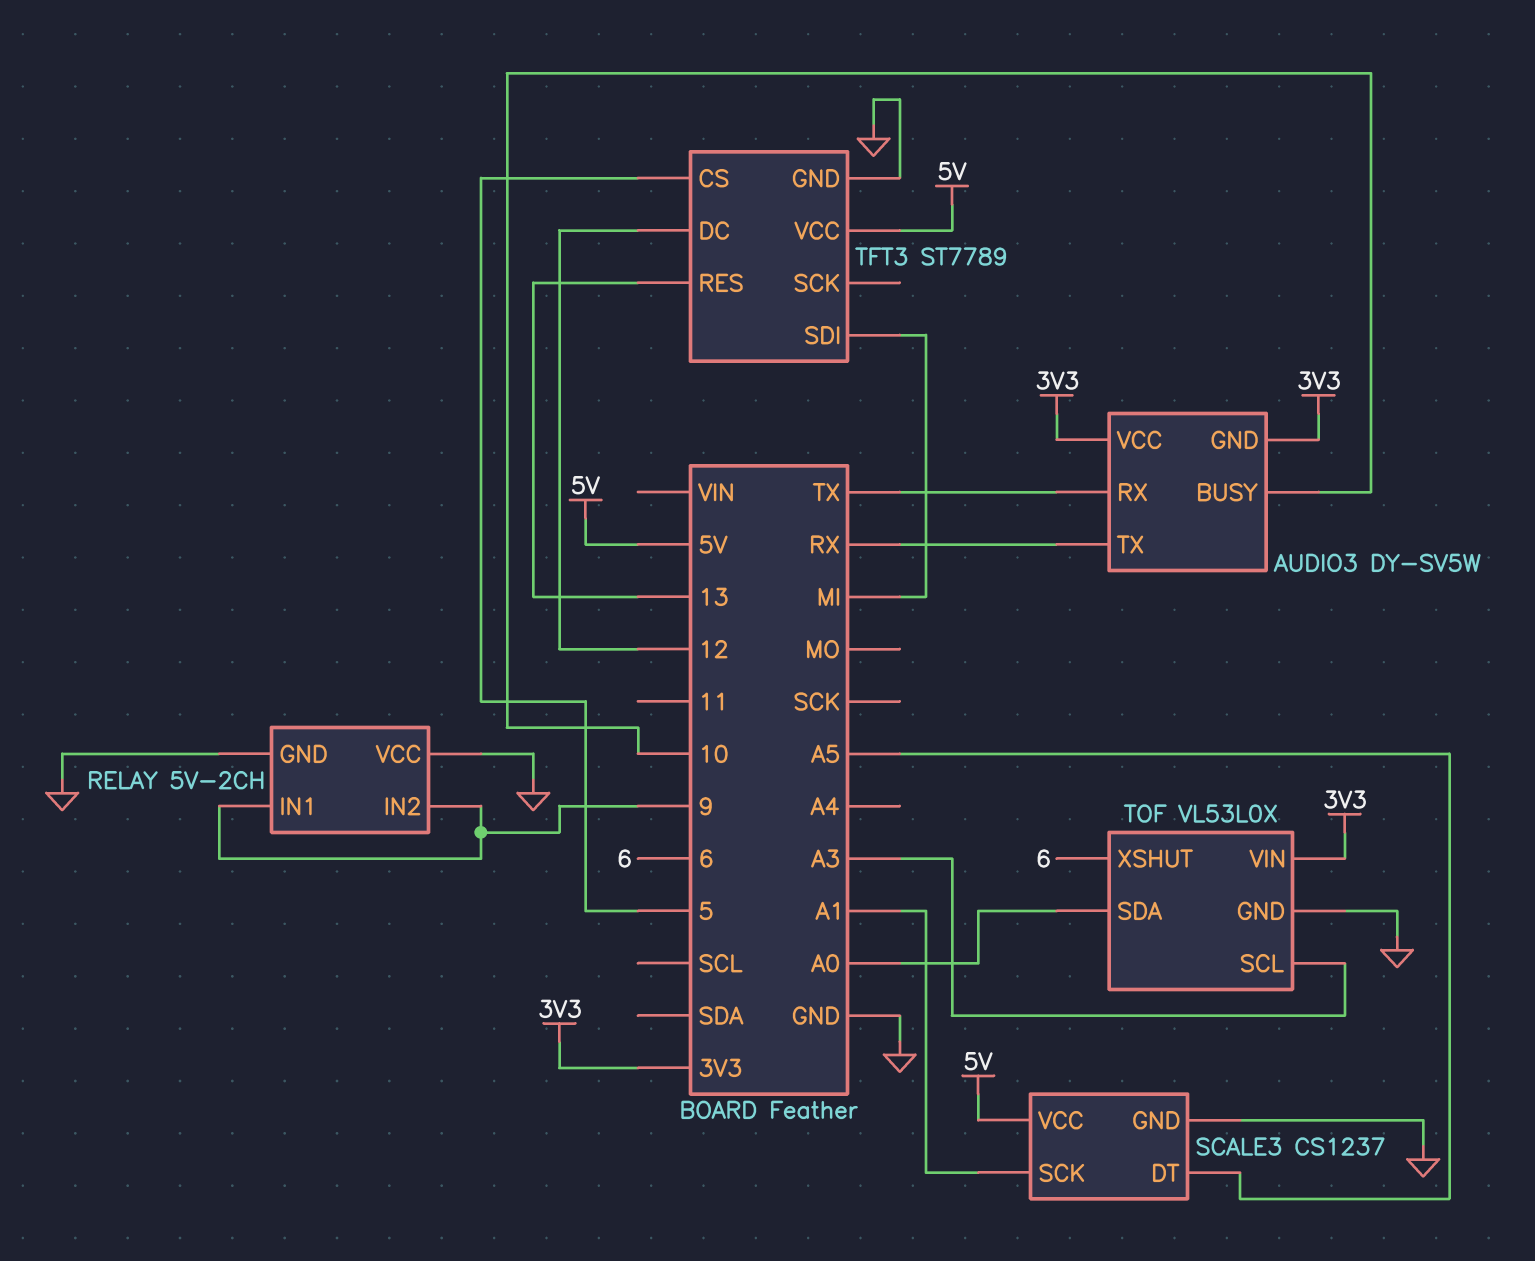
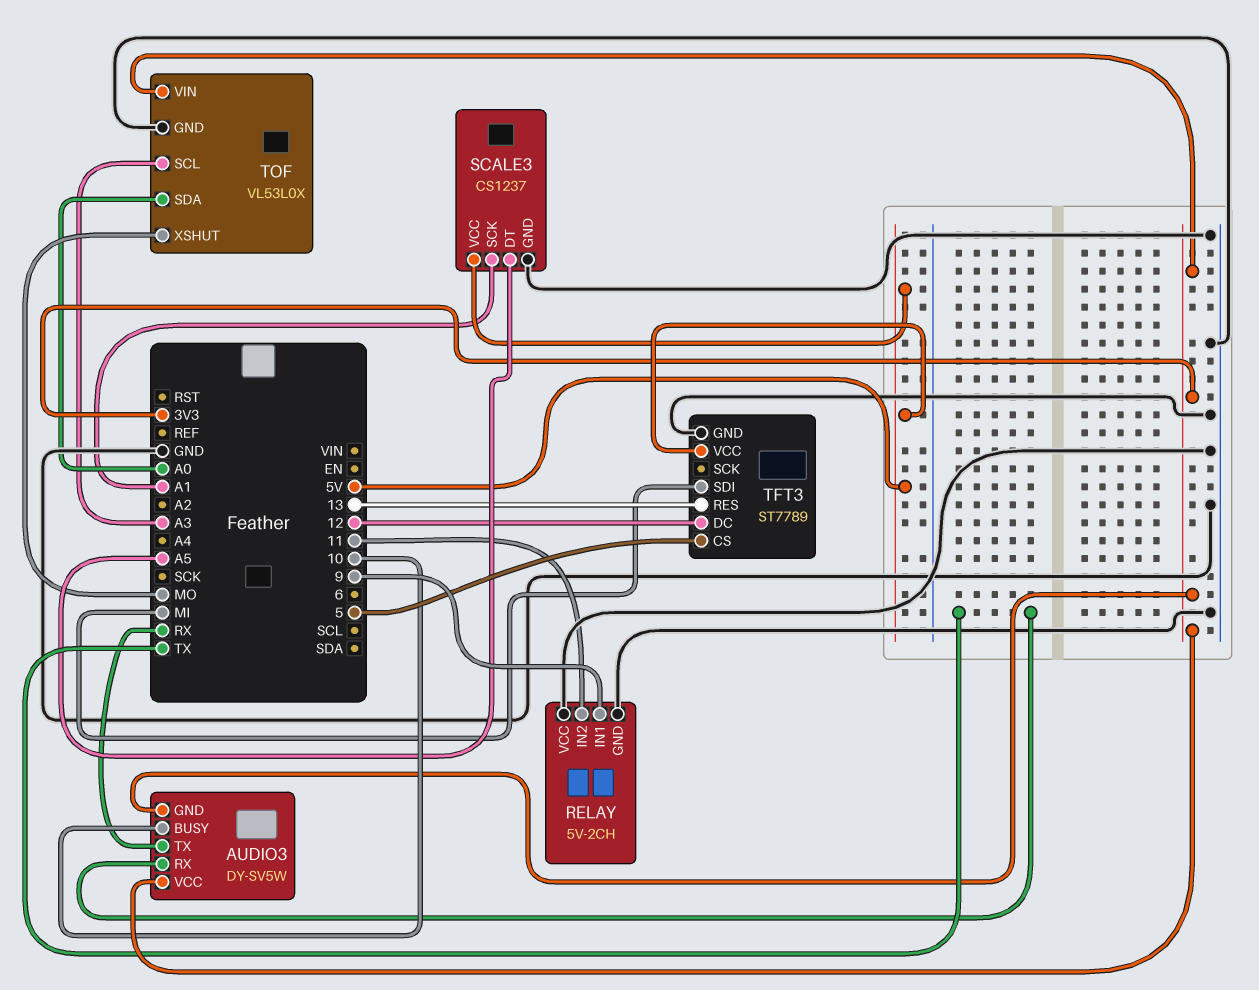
RELAY pin IN2: 9 -> 11
TOF pin XSHUT: 6 -> MO

